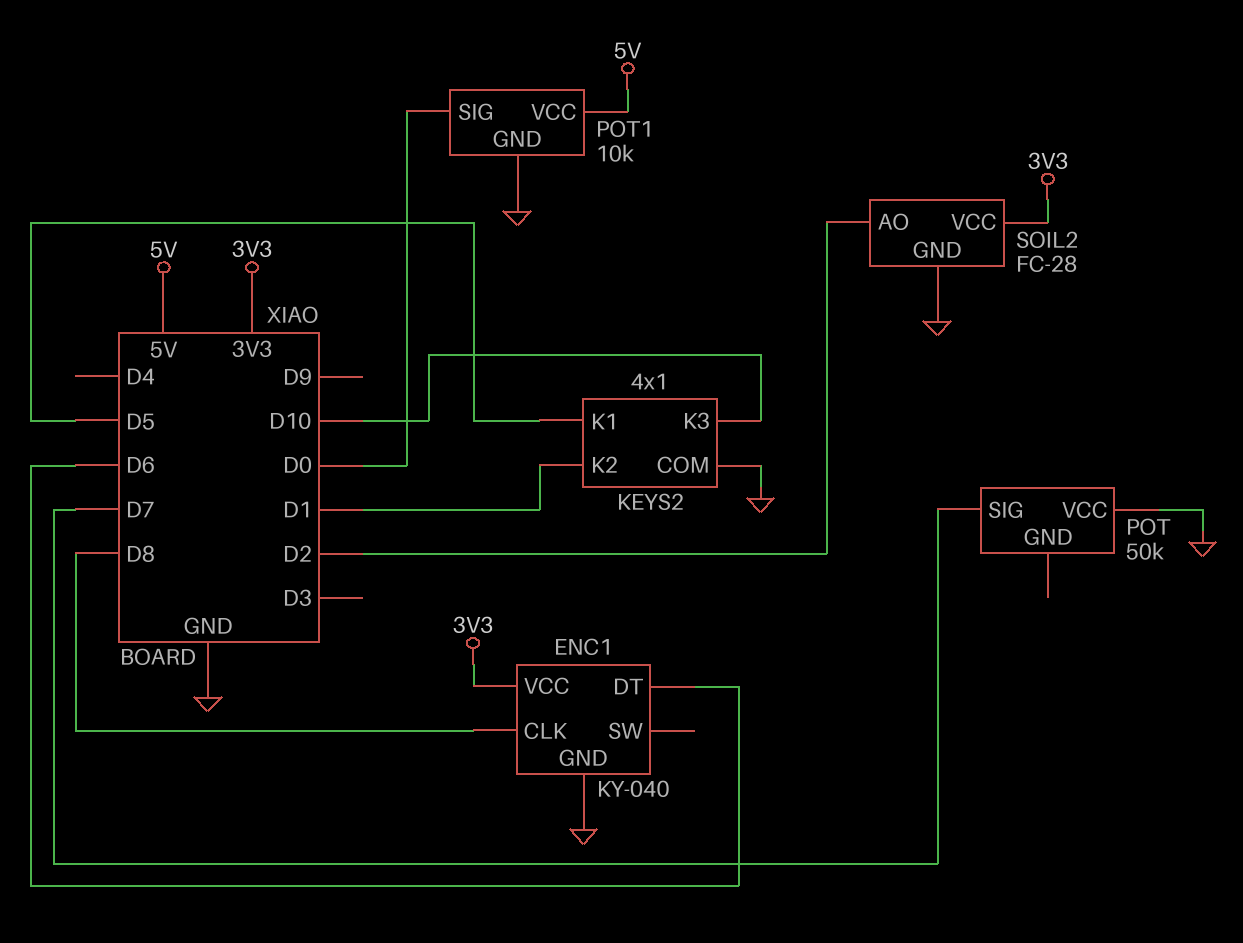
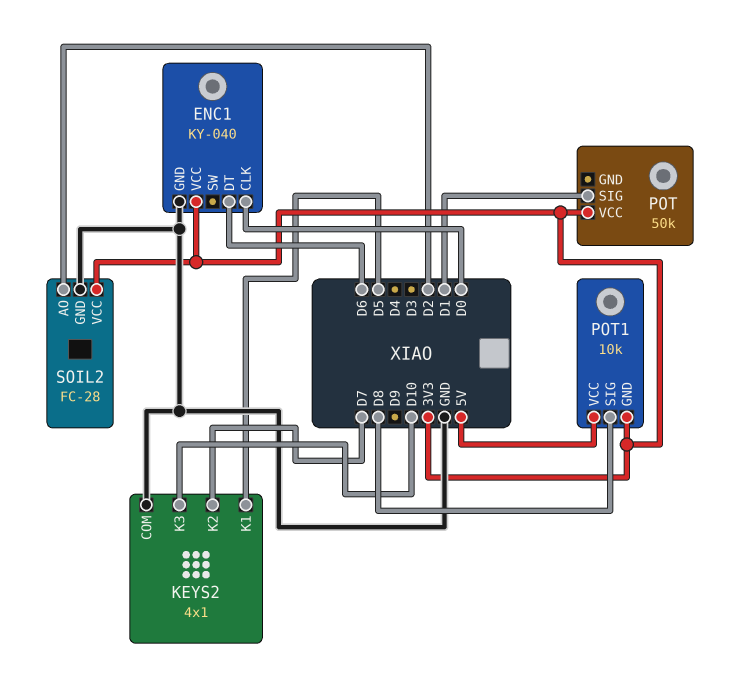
ENC1 pin CLK: D8 -> D0
KEYS2 pin K2: D1 -> D7
POT pin SIG: D7 -> D1
POT pin VCC: GND -> 3V3
POT1 pin GND: GND -> 3V3
POT1 pin SIG: D0 -> D8

